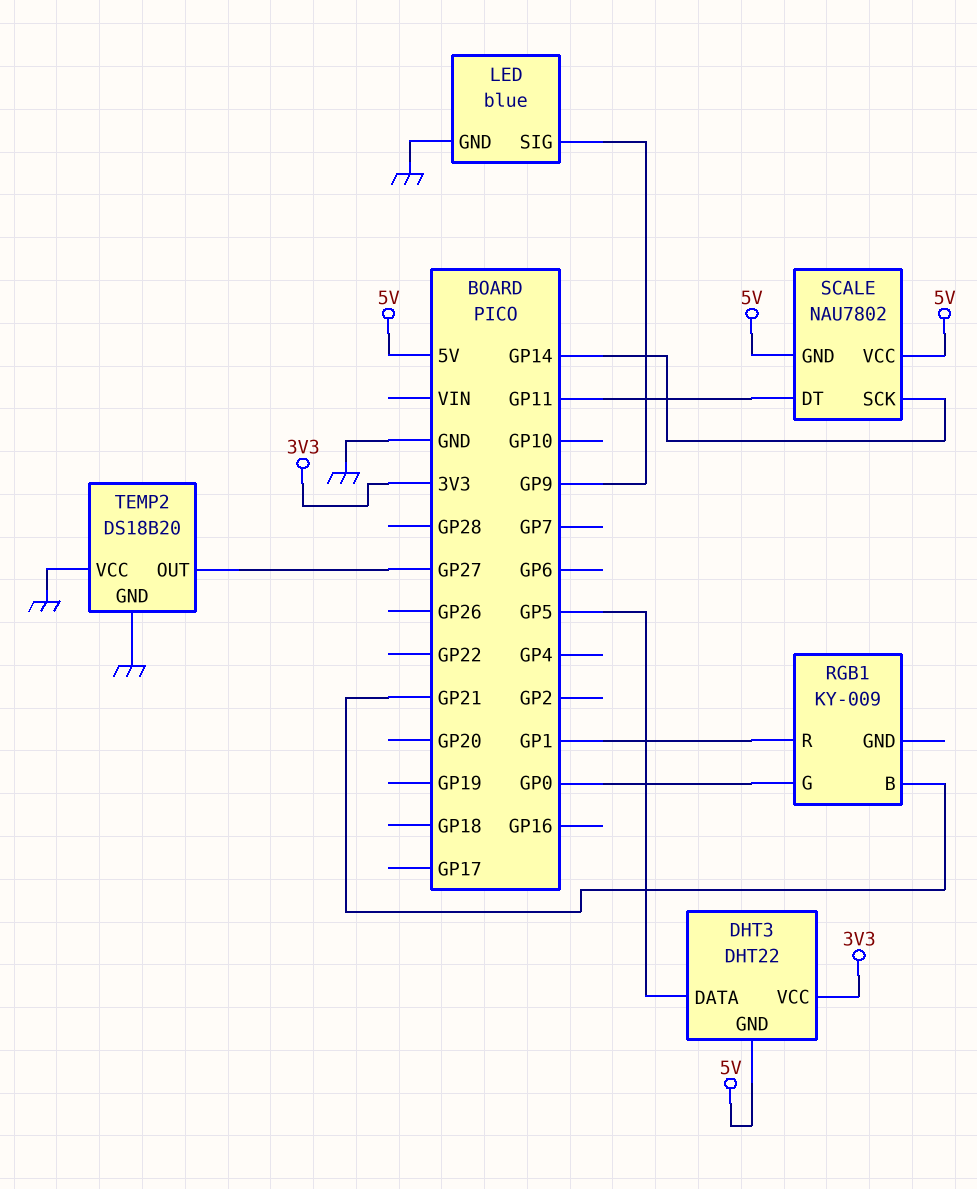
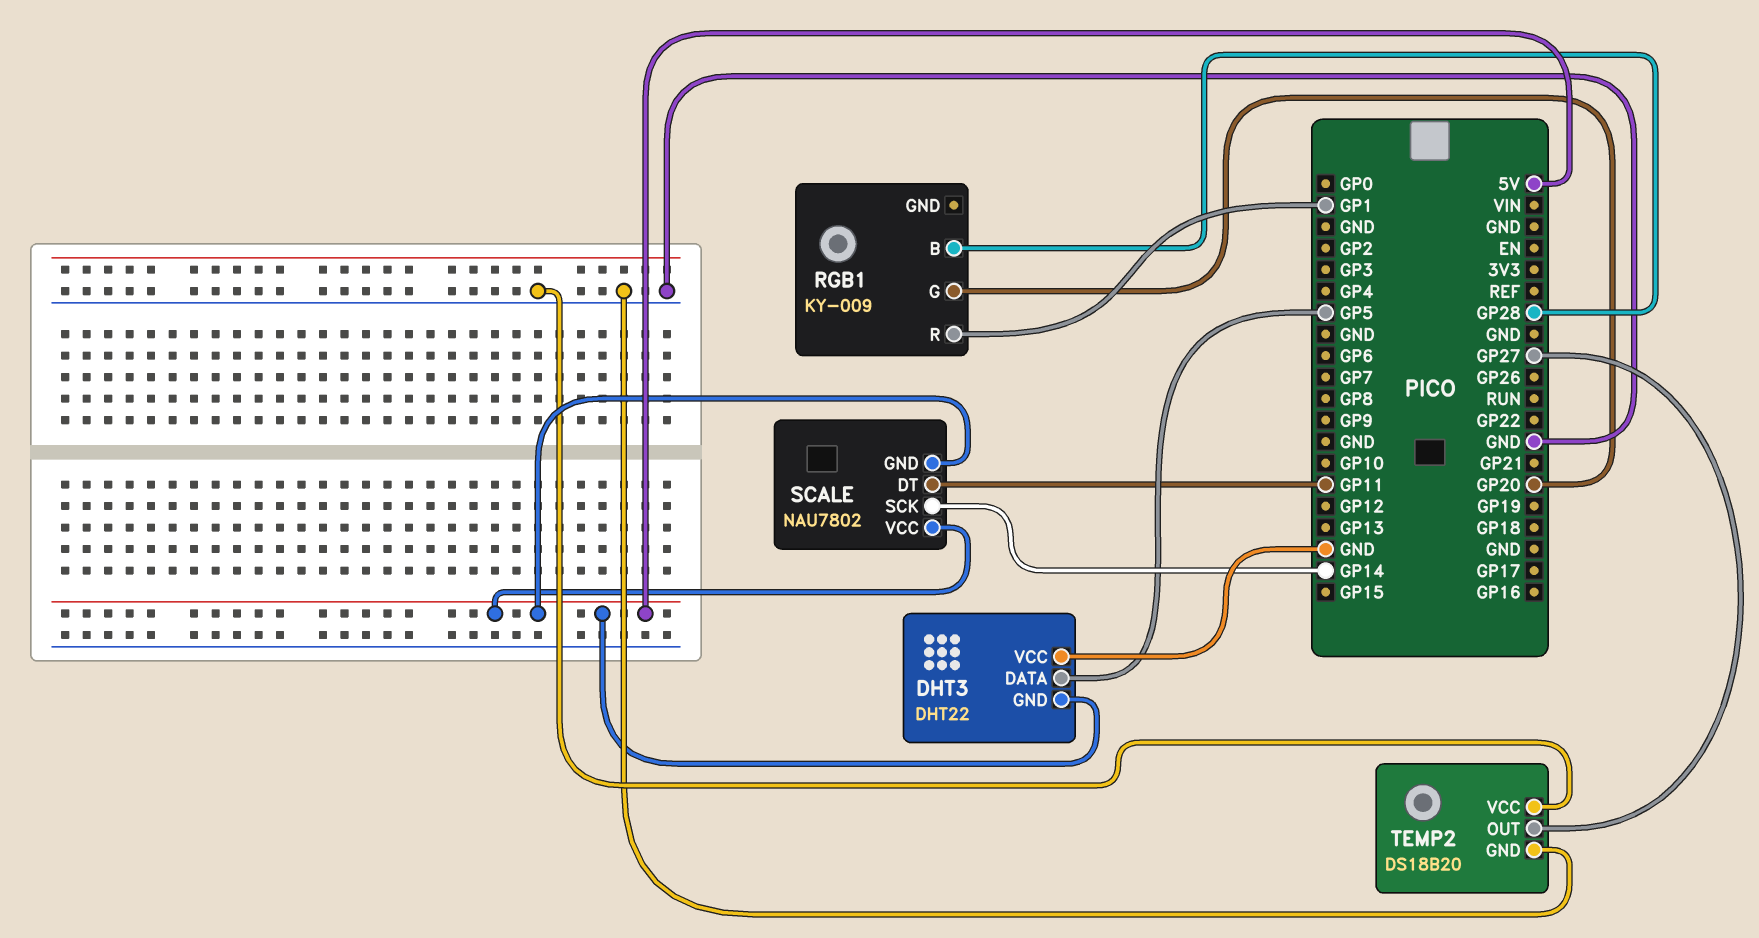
DHT3 pin VCC: 3V3 -> GND
LED: blue -> none
LED pin GND: GND -> none
LED pin SIG: GP9 -> none
RGB1 pin B: GP21 -> GP28
RGB1 pin G: GP0 -> GP20

